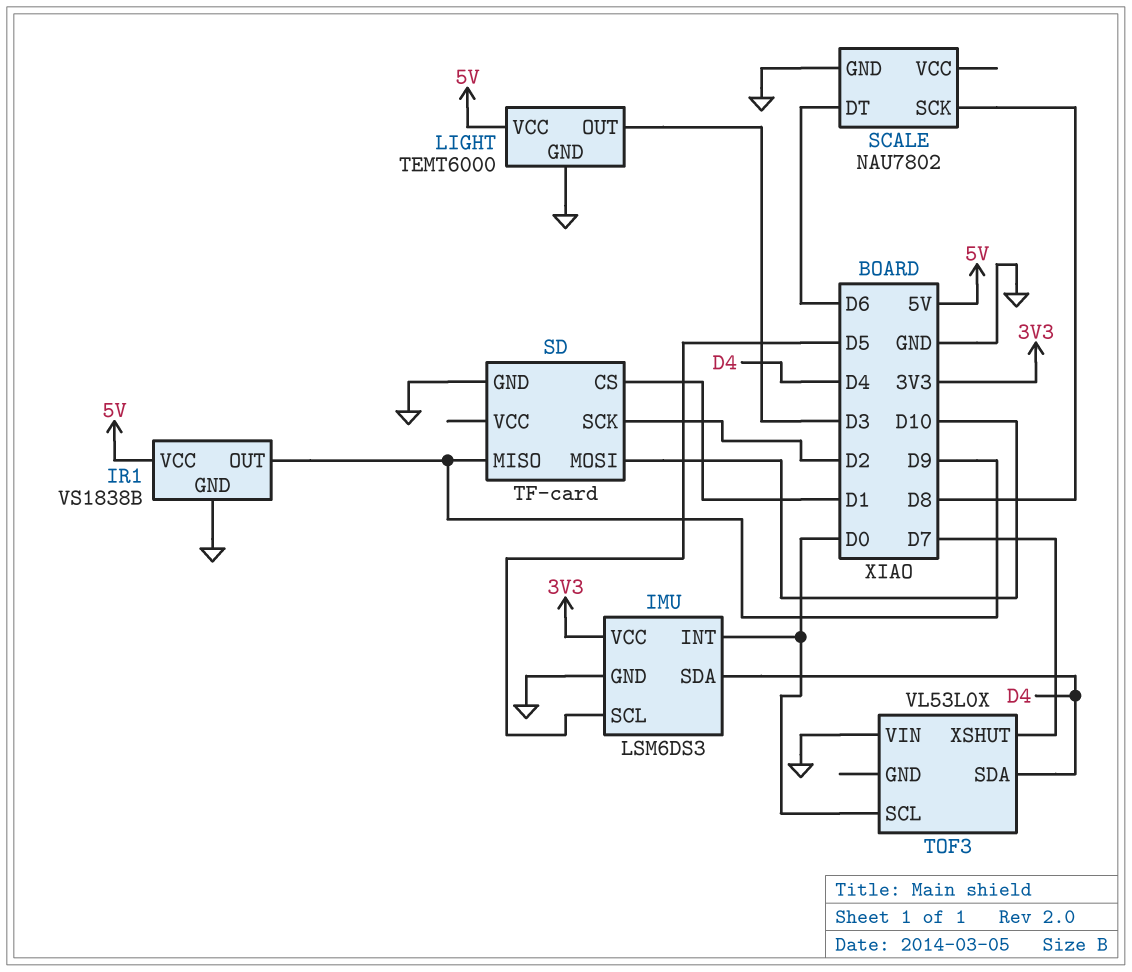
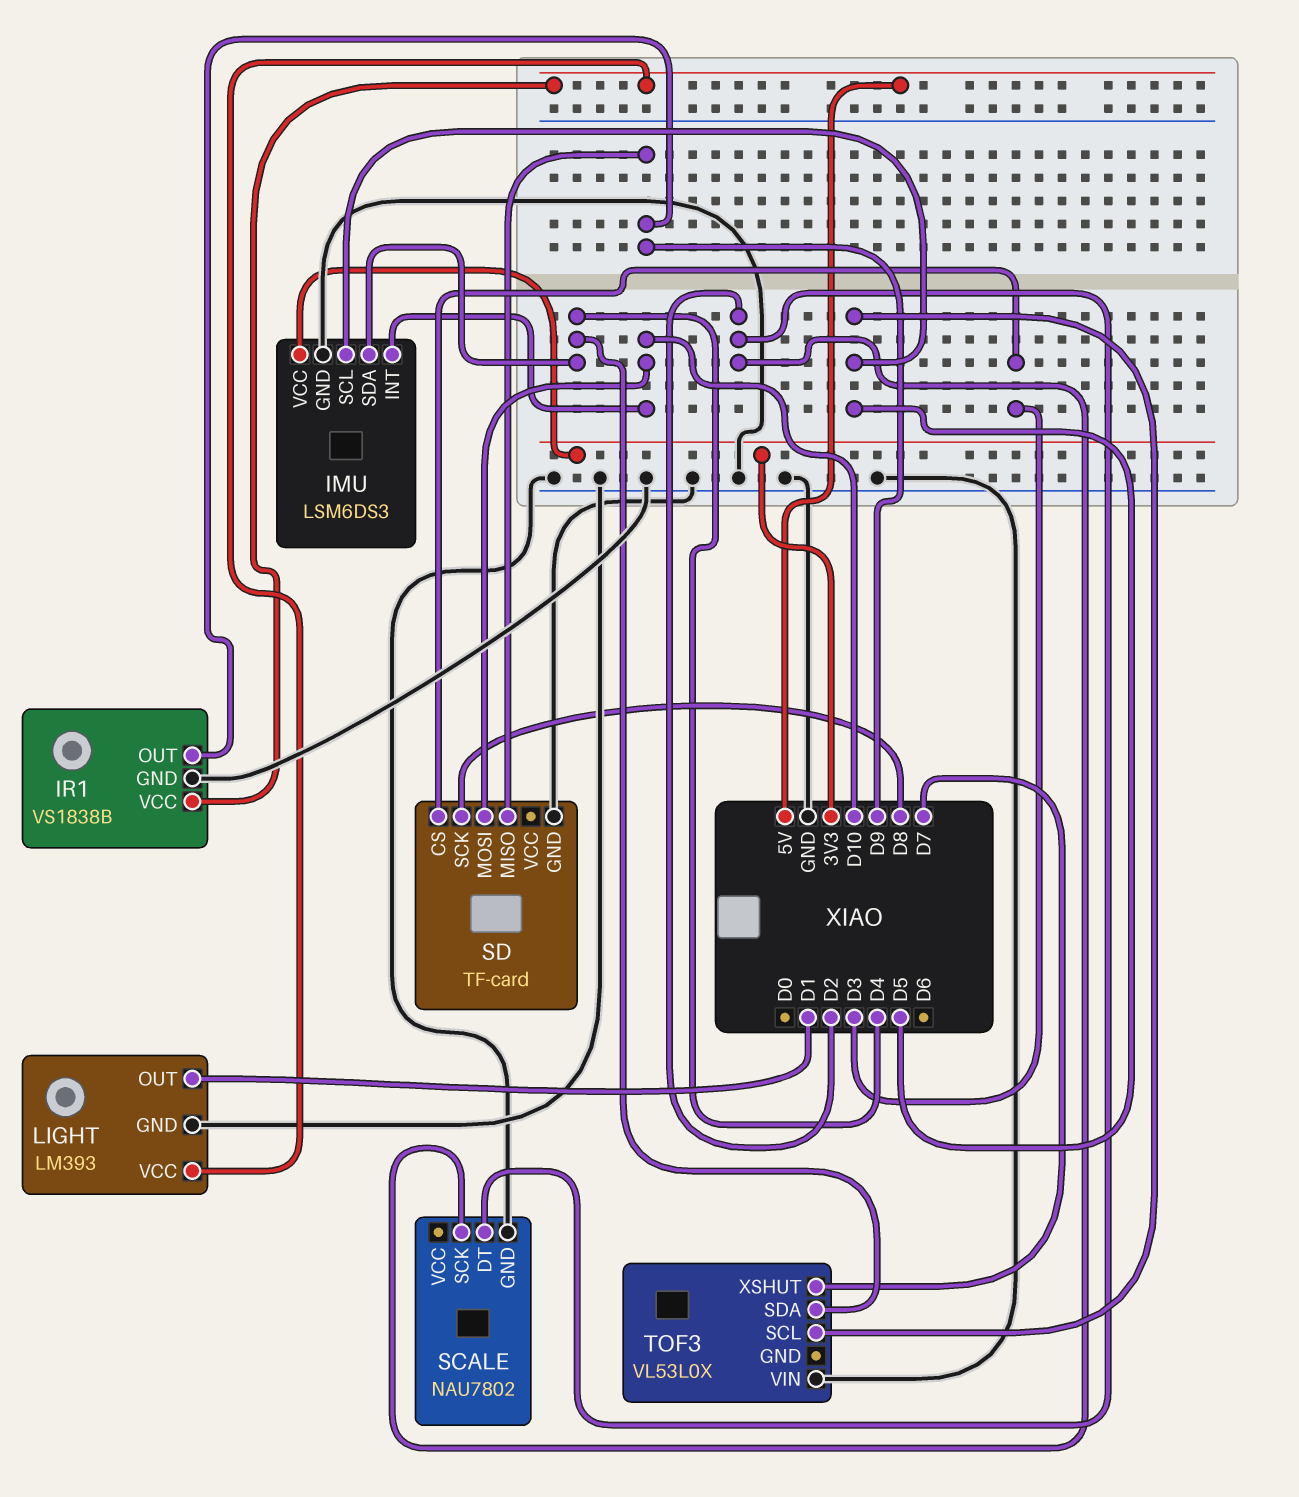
IMU pin INT: D0 -> D10
LIGHT: TEMT6000 -> LM393
LIGHT pin OUT: D3 -> D1
SCALE pin DT: D6 -> D2
SCALE pin SCK: D8 -> D2
SD pin CS: D1 -> D3
SD pin SCK: D2 -> D8
TOF3 pin SCL: D0 -> D5

